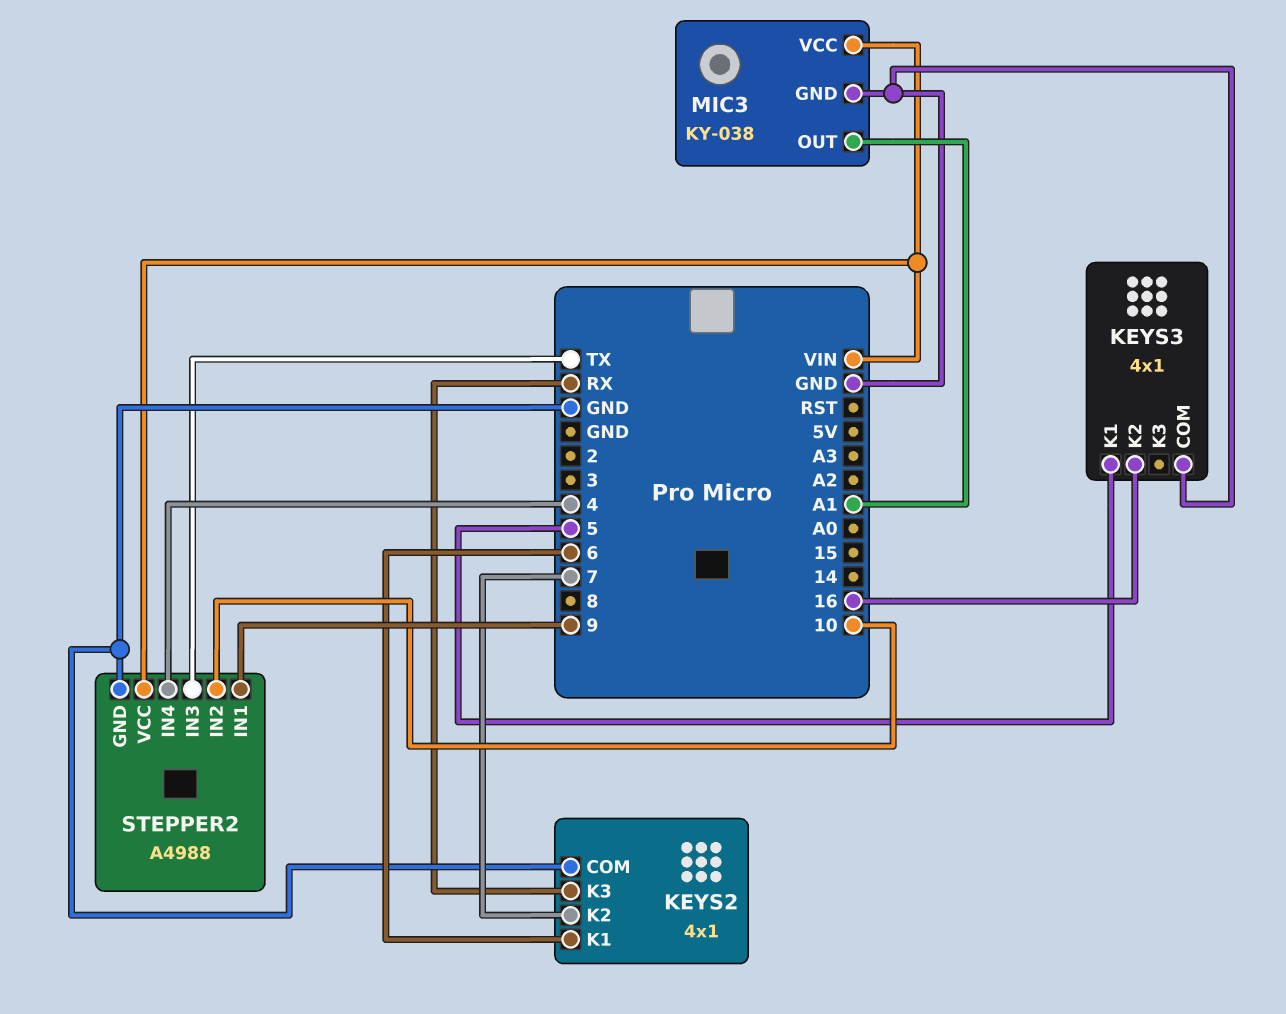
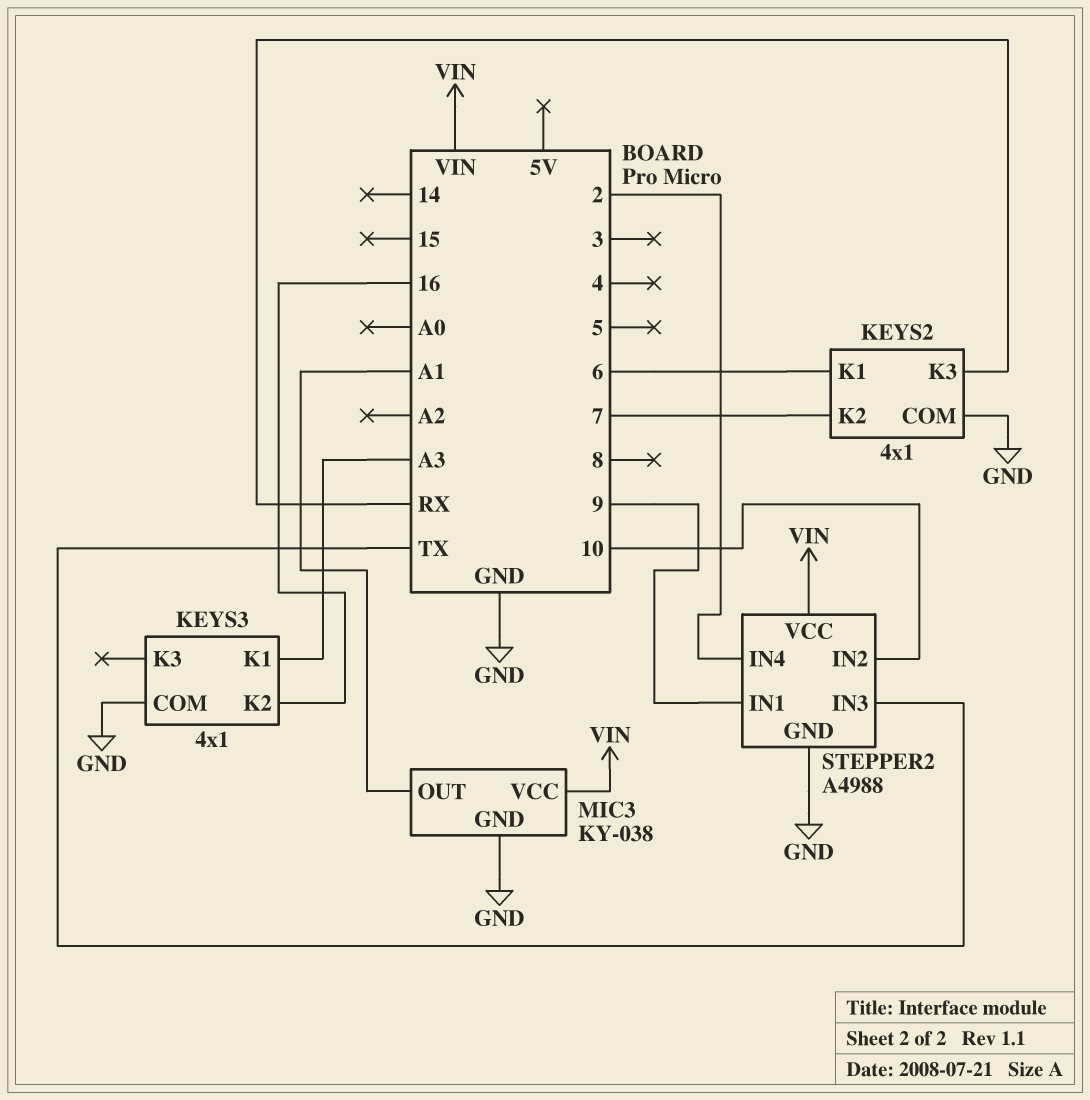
KEYS3 pin K1: 5 -> A3
STEPPER2 pin IN4: 4 -> 2

